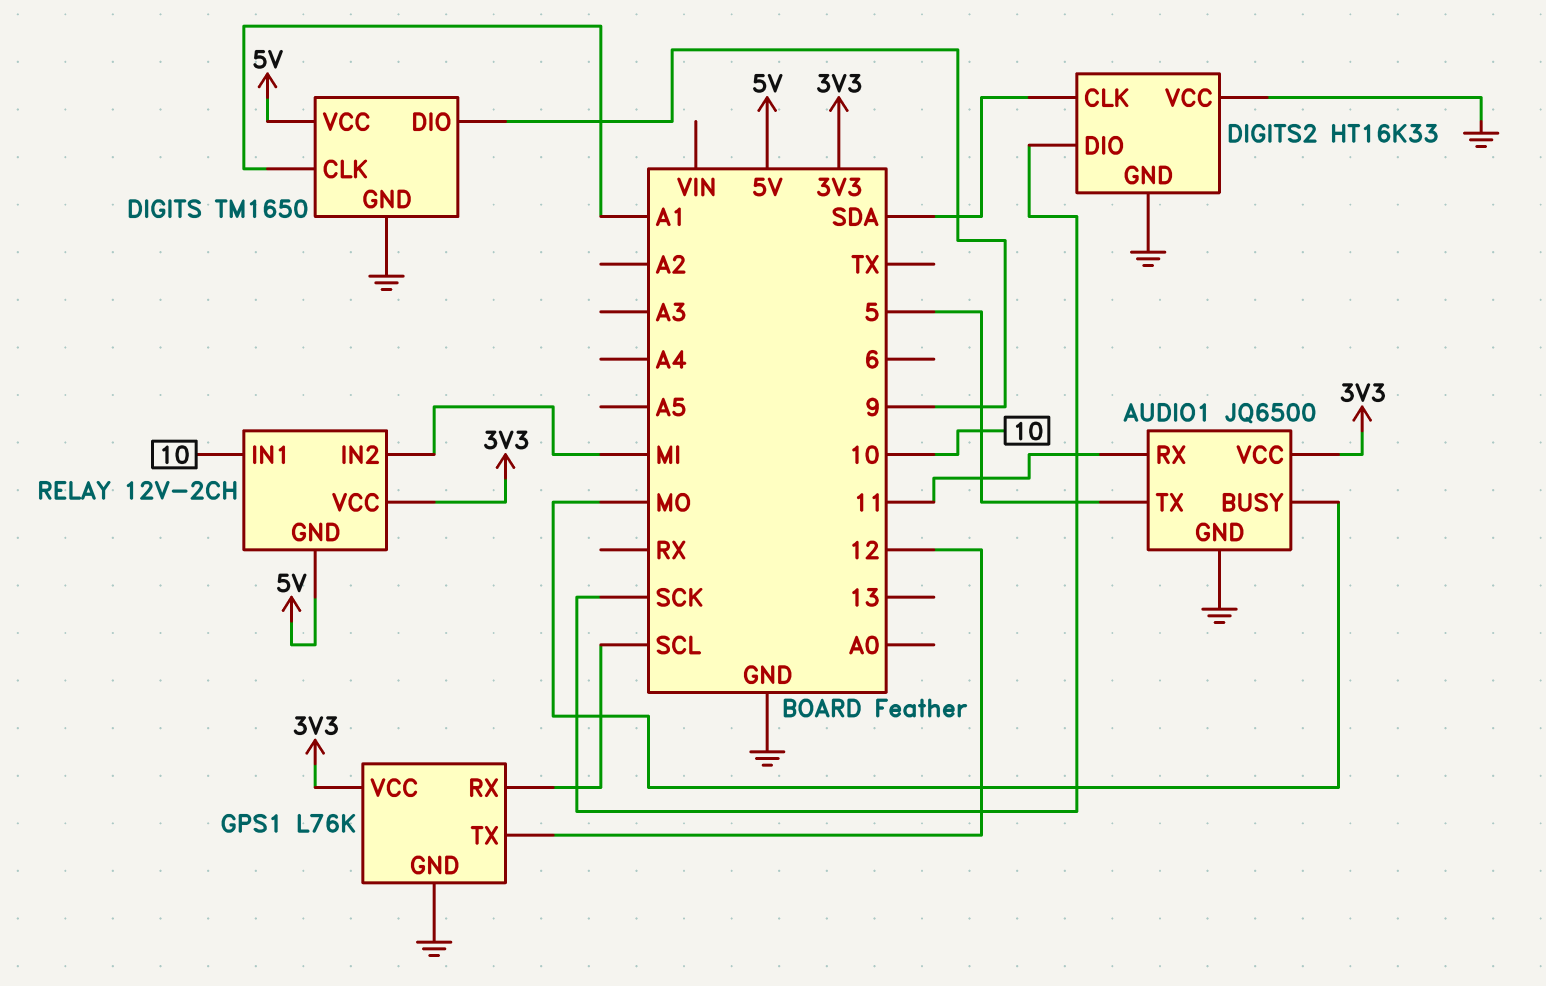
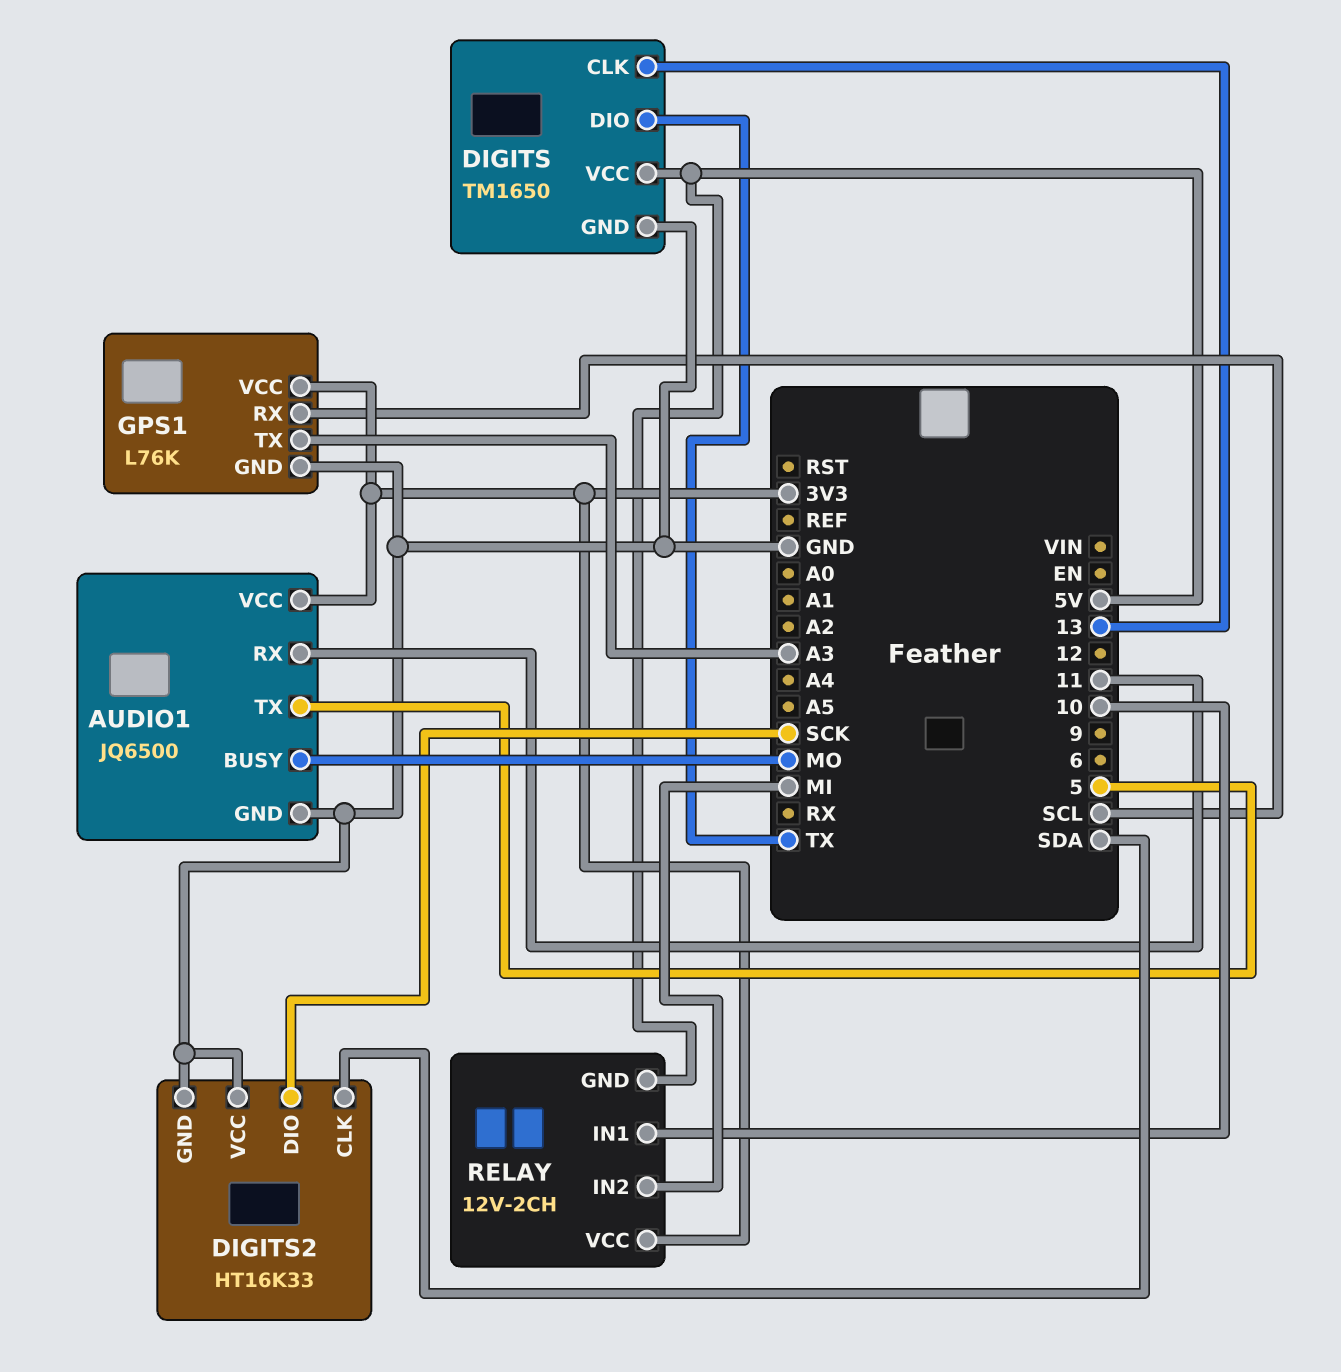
DIGITS pin CLK: A1 -> 13
DIGITS pin DIO: 9 -> TX
GPS1 pin TX: 12 -> A3

